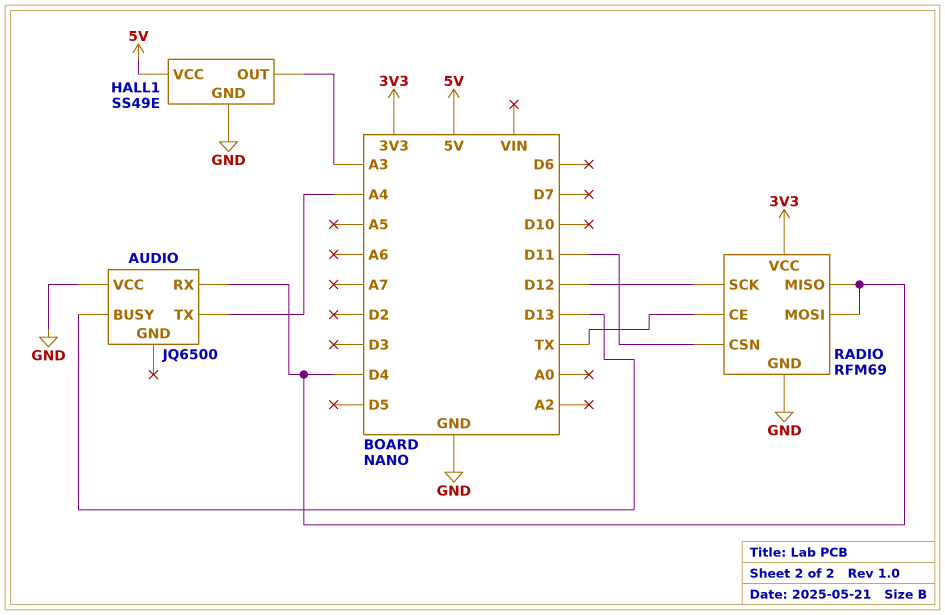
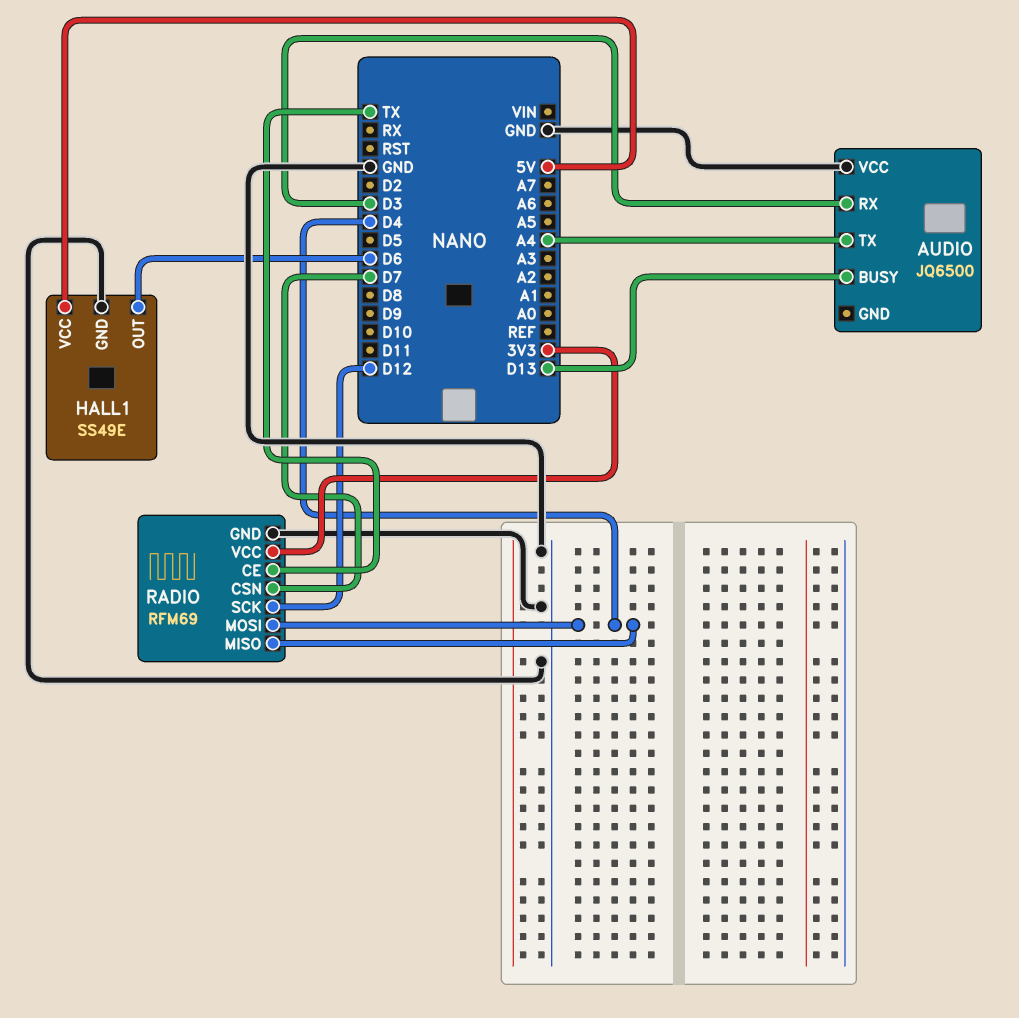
AUDIO pin RX: D4 -> D3
HALL1 pin OUT: A3 -> D6
RADIO pin CSN: D11 -> D7

